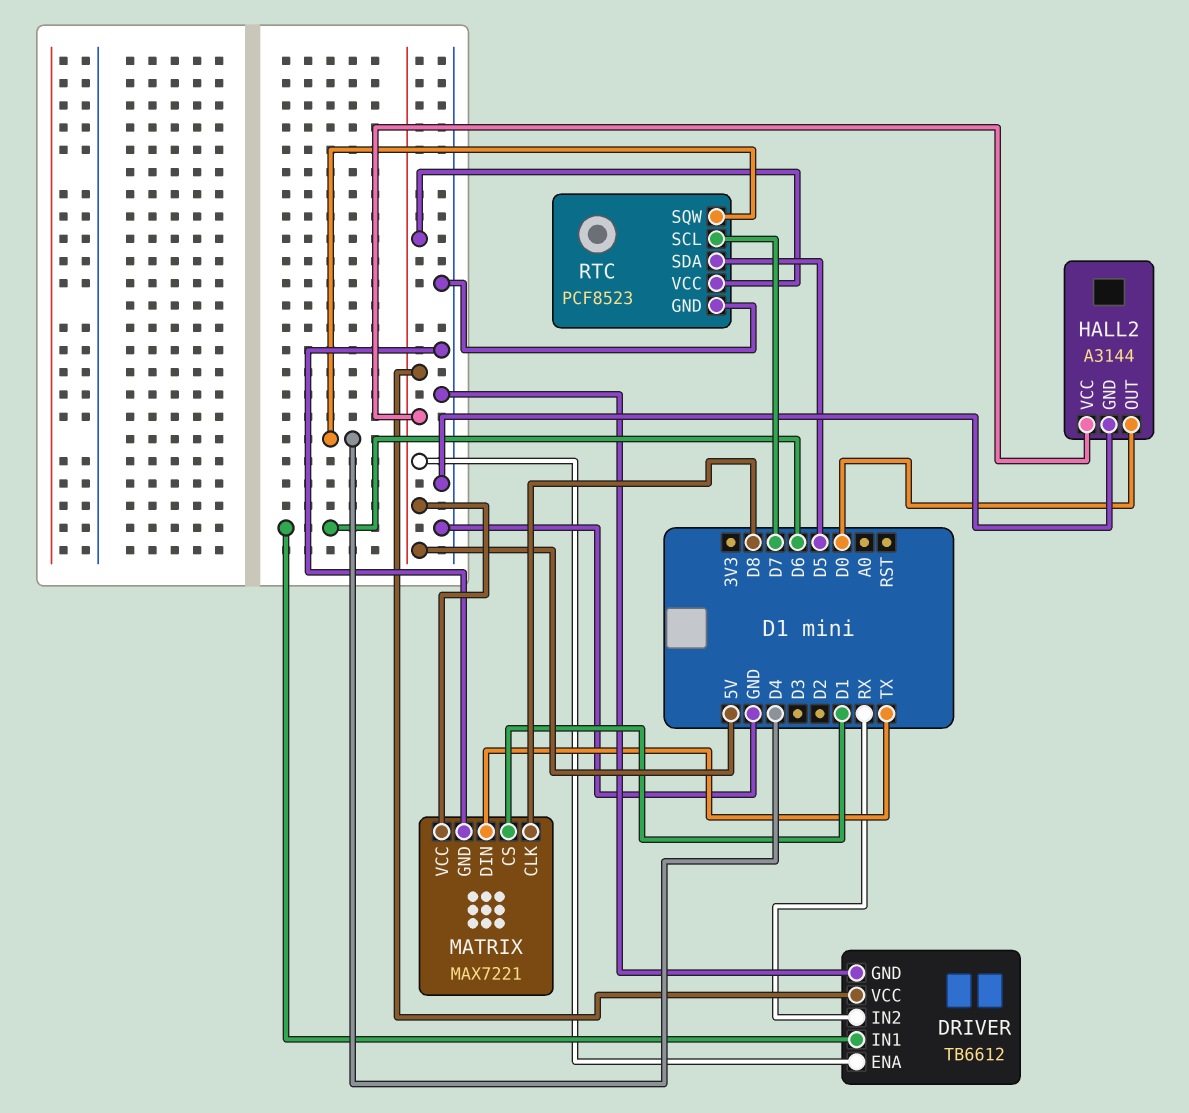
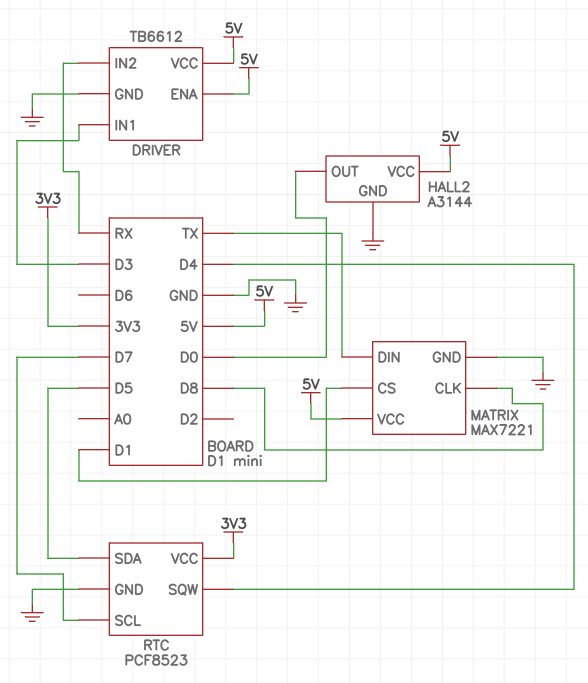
DRIVER pin IN1: D6 -> D3
RTC pin VCC: 5V -> 3V3

